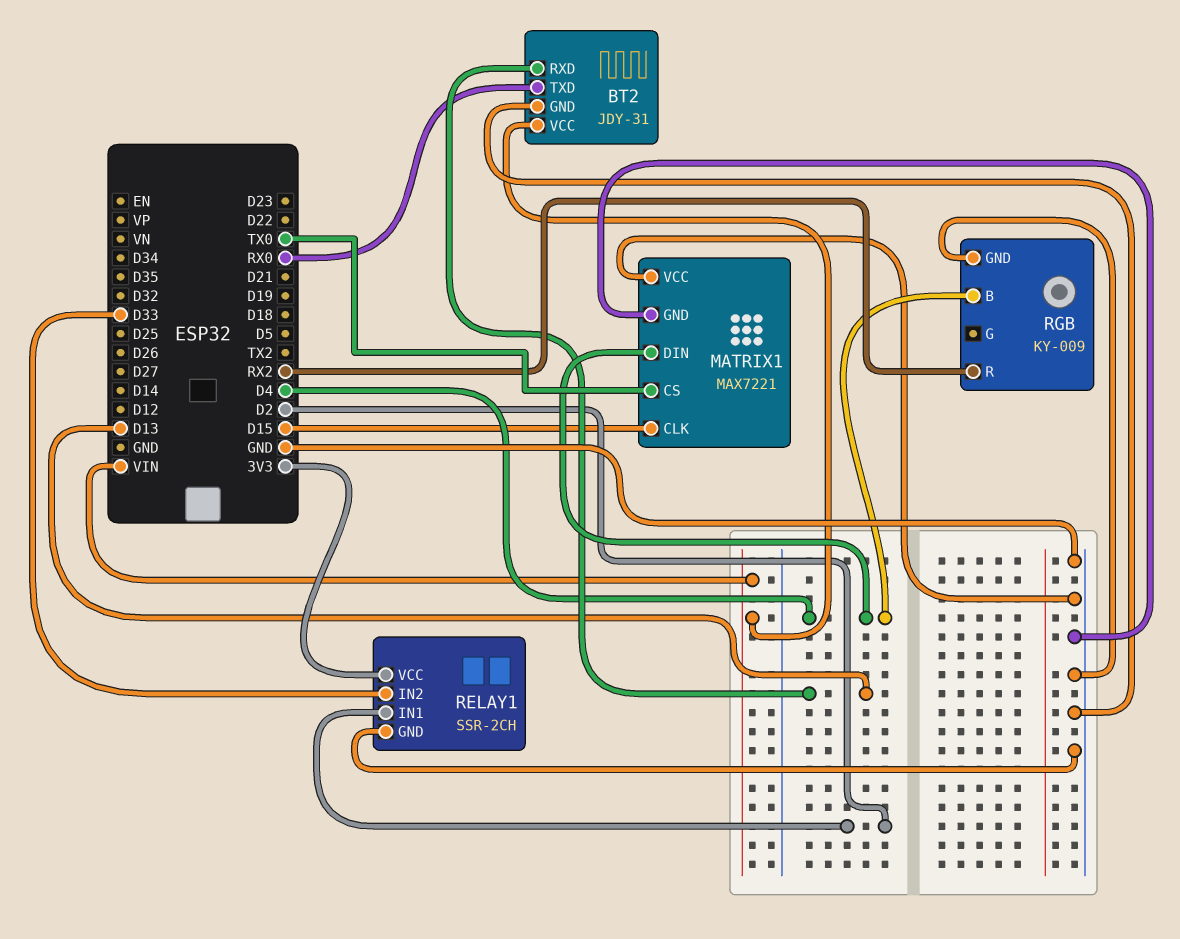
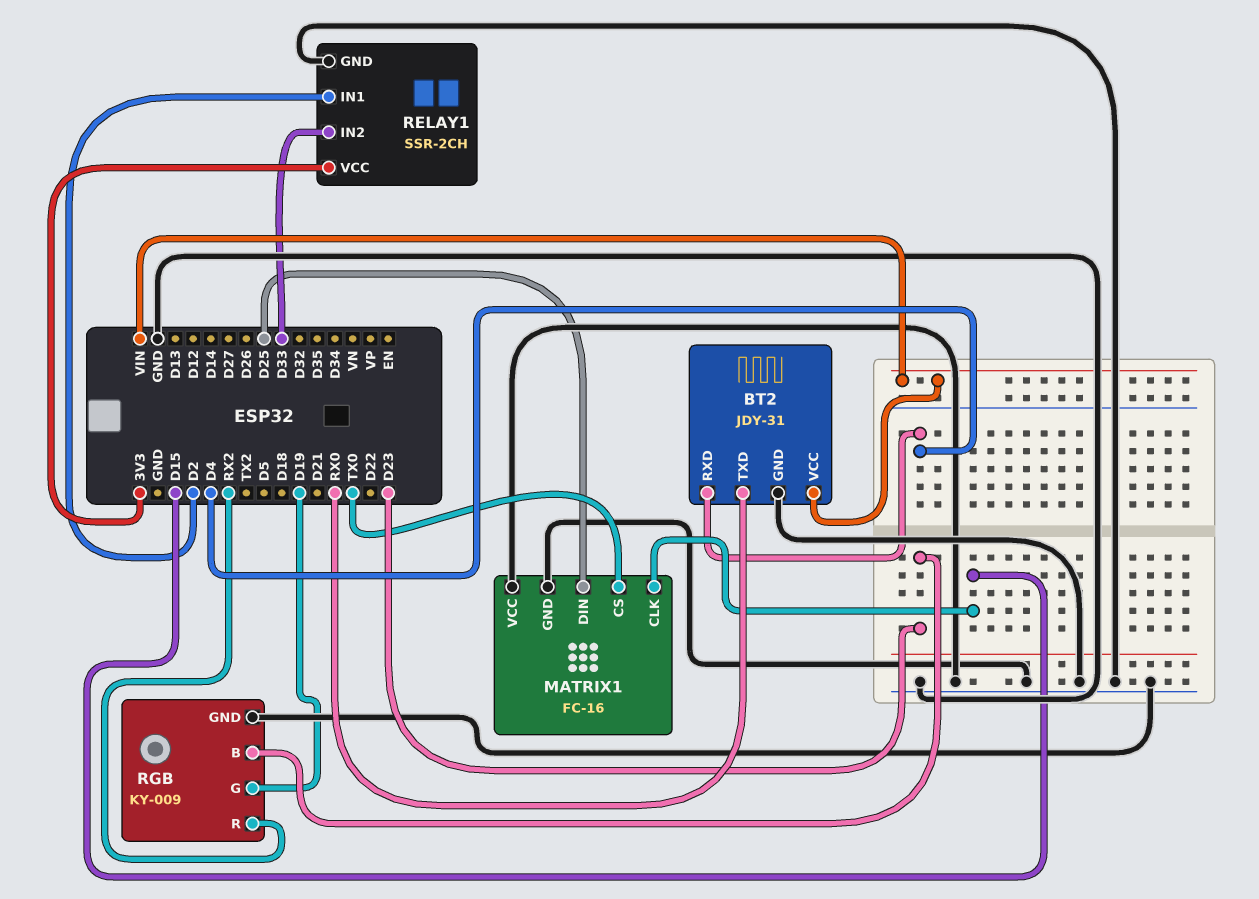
BT2 pin RXD: D13 -> D4
MATRIX1: MAX7221 -> FC-16
MATRIX1 pin DIN: D4 -> D25
RGB pin B: D4 -> D23
RGB pin G: none -> D19

